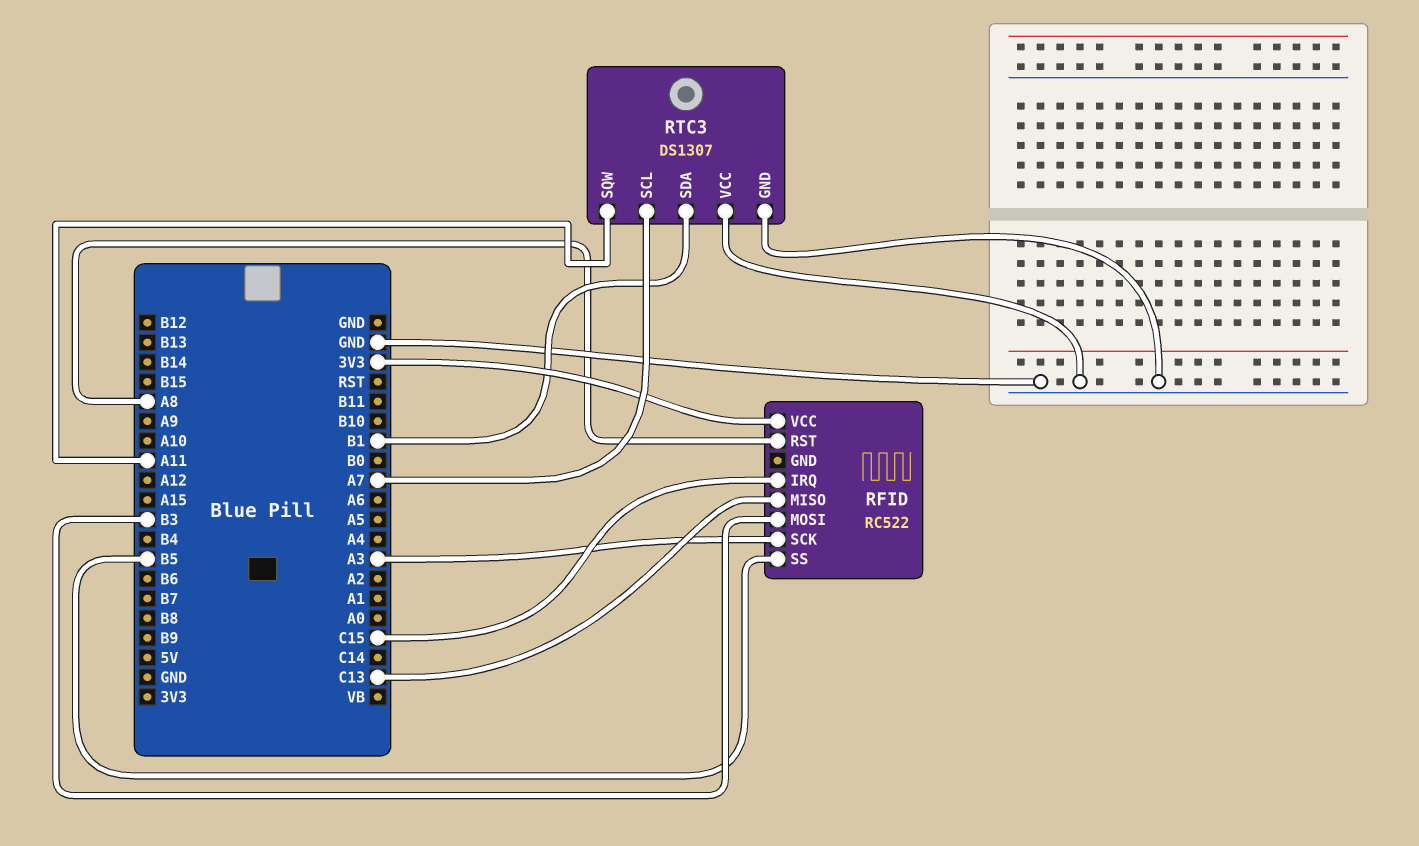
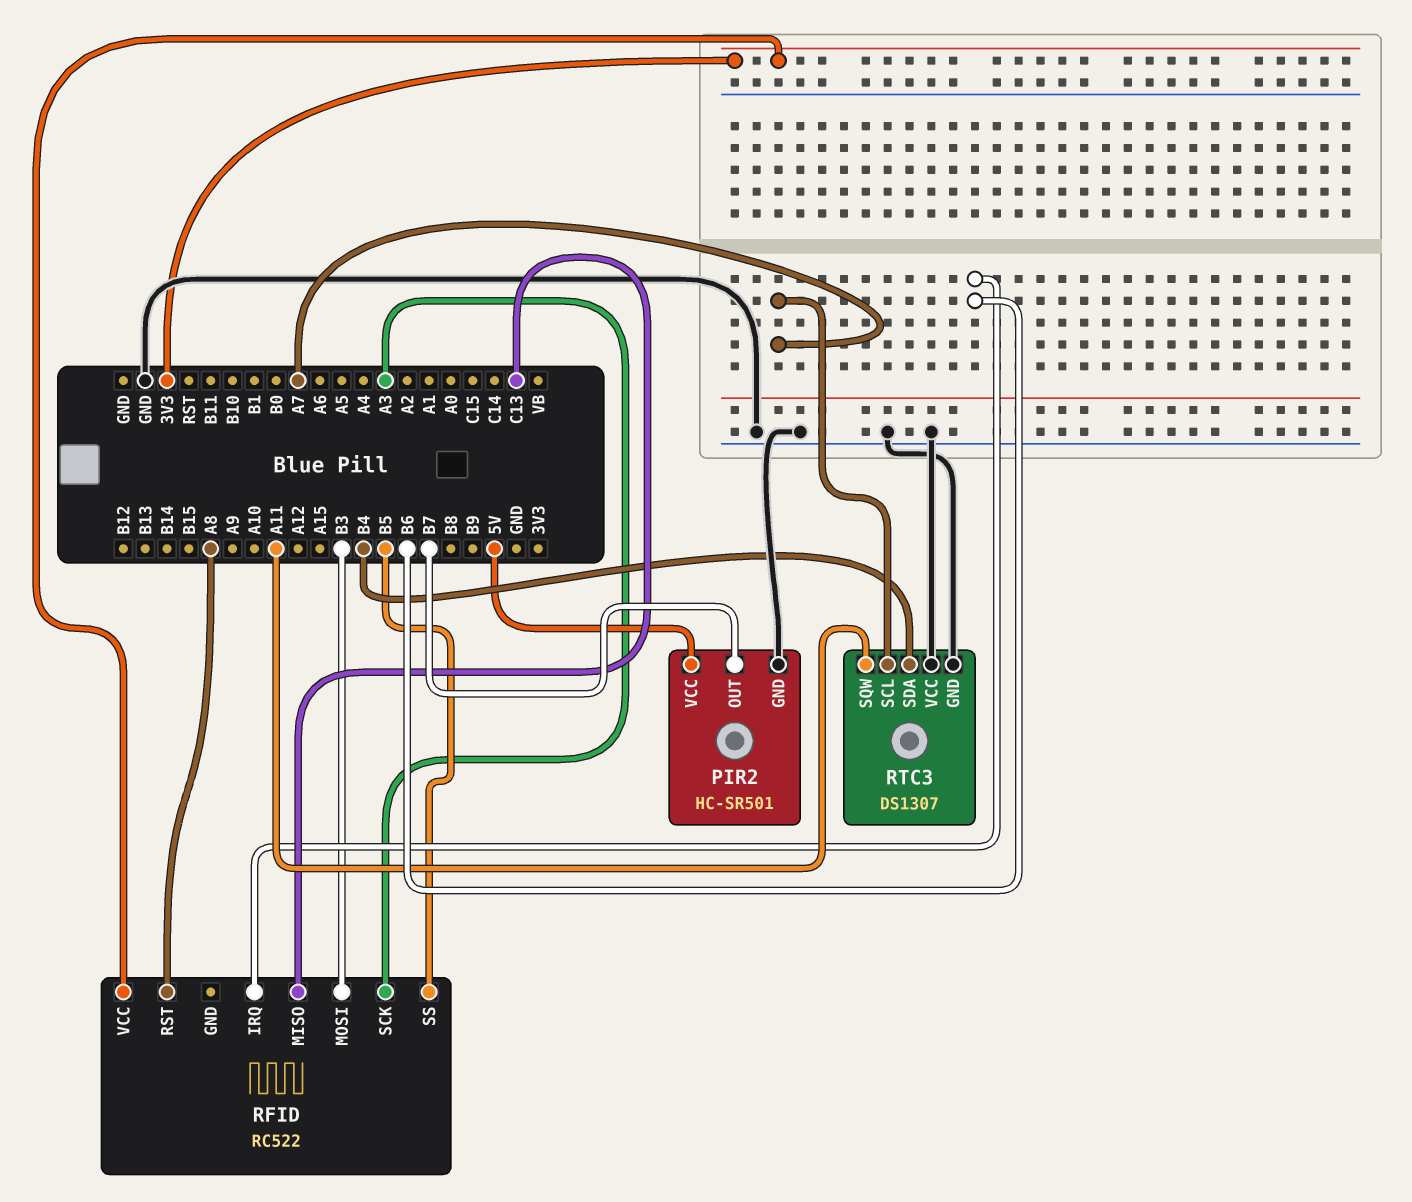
PIR2: none -> HC-SR501
PIR2 pin GND: none -> GND
PIR2 pin OUT: none -> B7
PIR2 pin VCC: none -> 5V
RFID pin IRQ: C15 -> B6
RTC3 pin SDA: B1 -> B4

